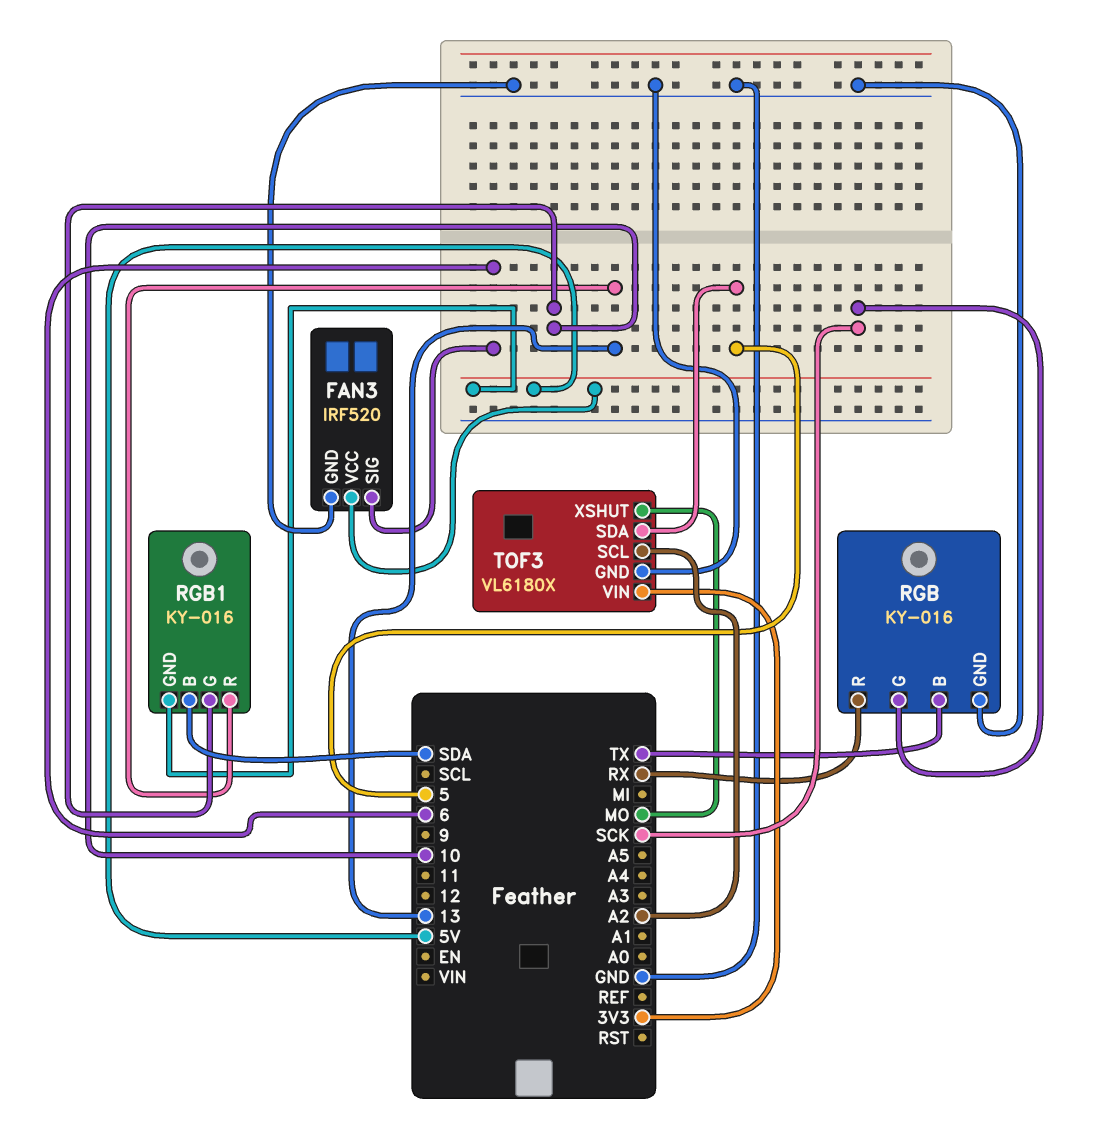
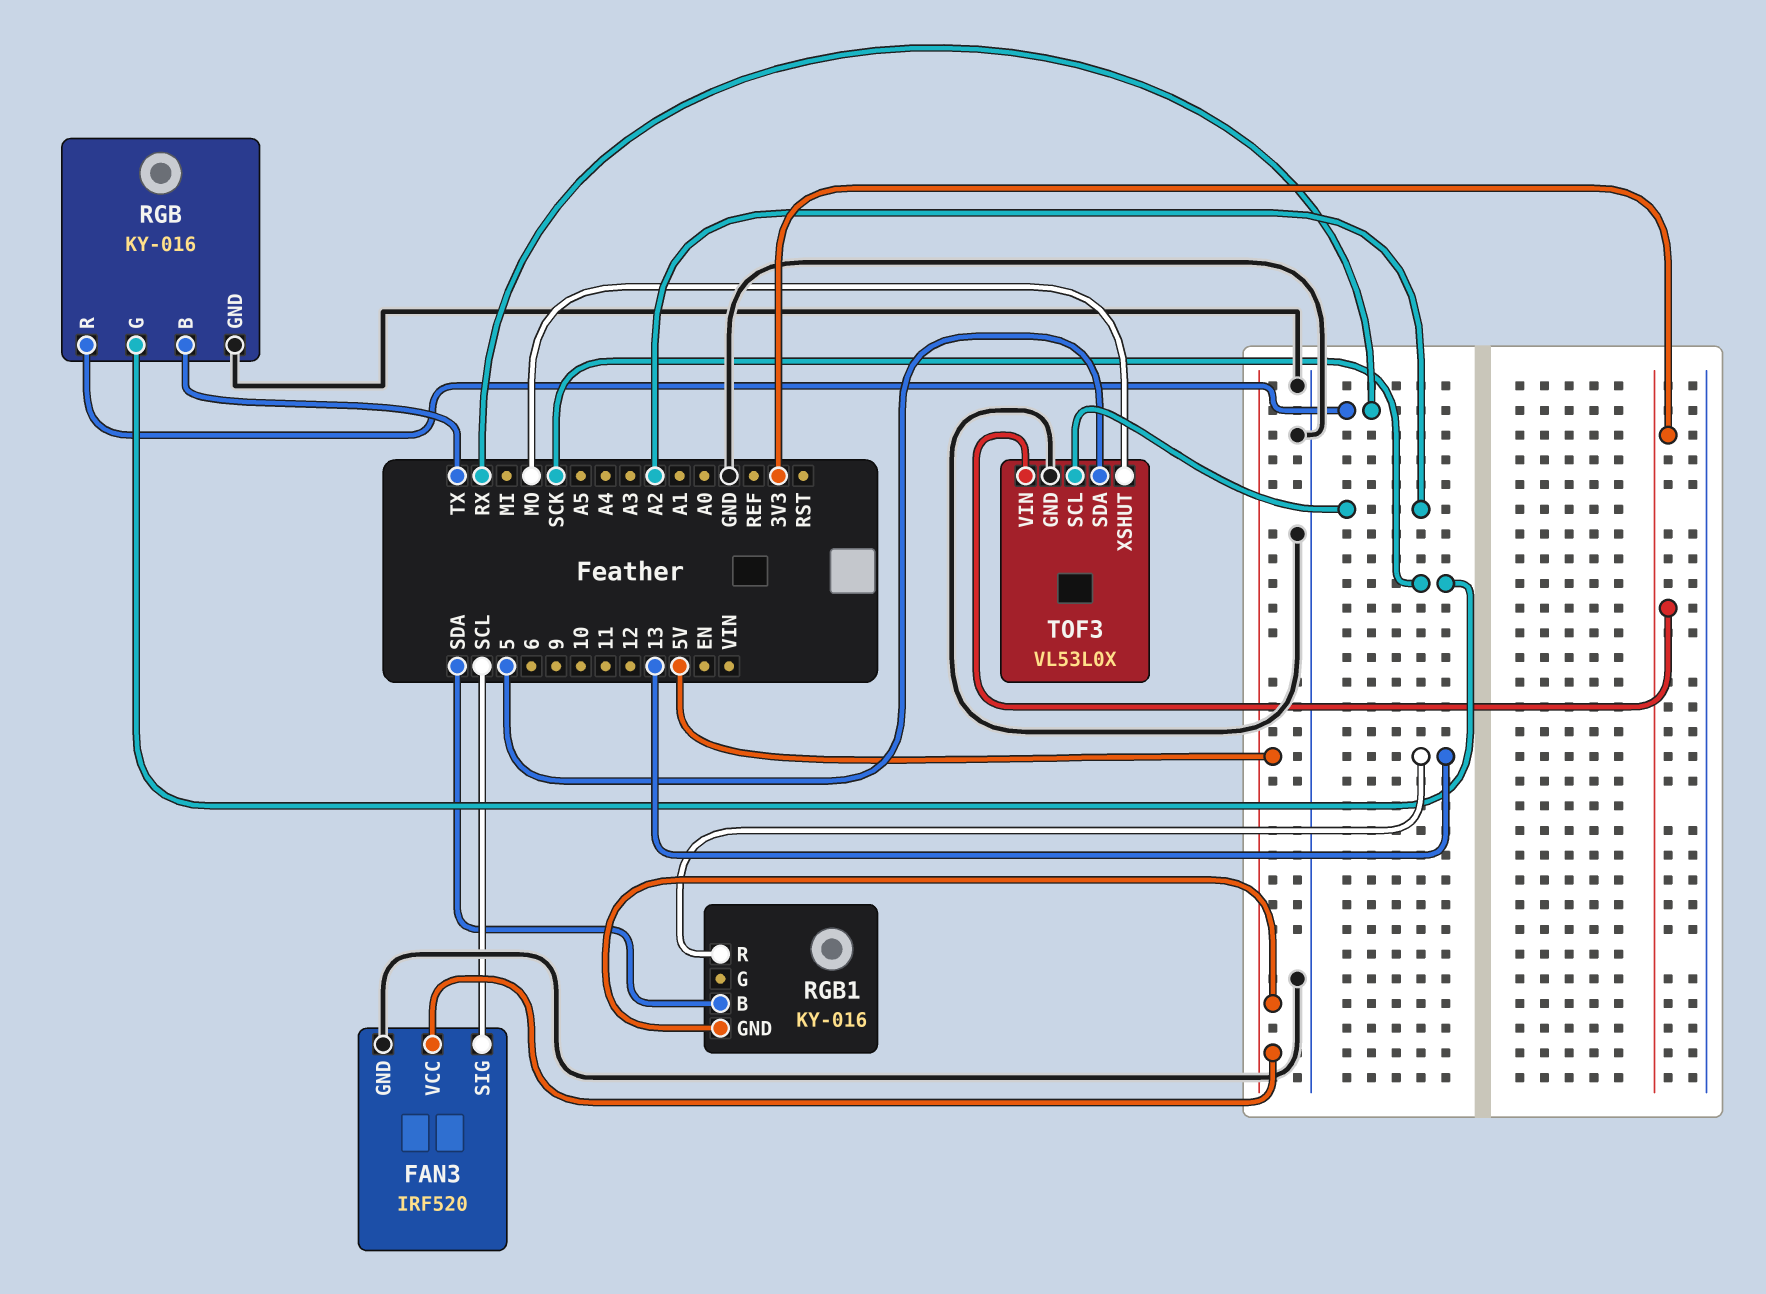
FAN3 pin SIG: 6 -> SCL
RGB1 pin G: 10 -> none
TOF3: VL6180X -> VL53L0X

